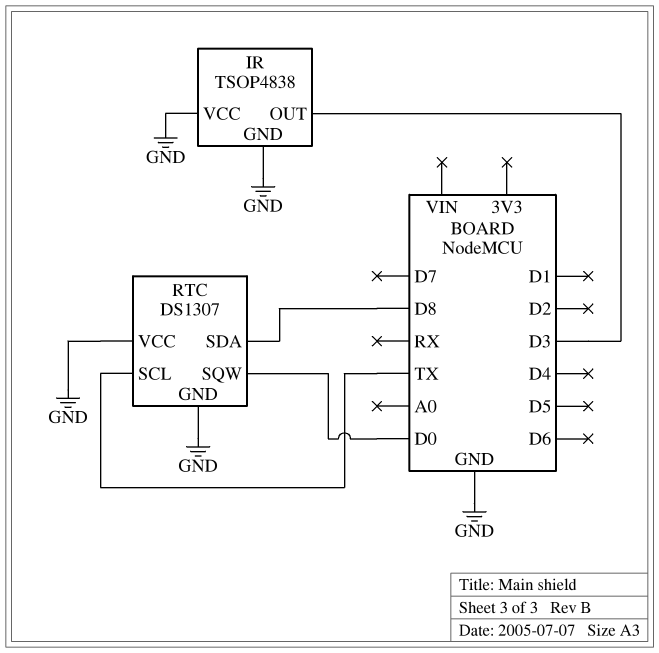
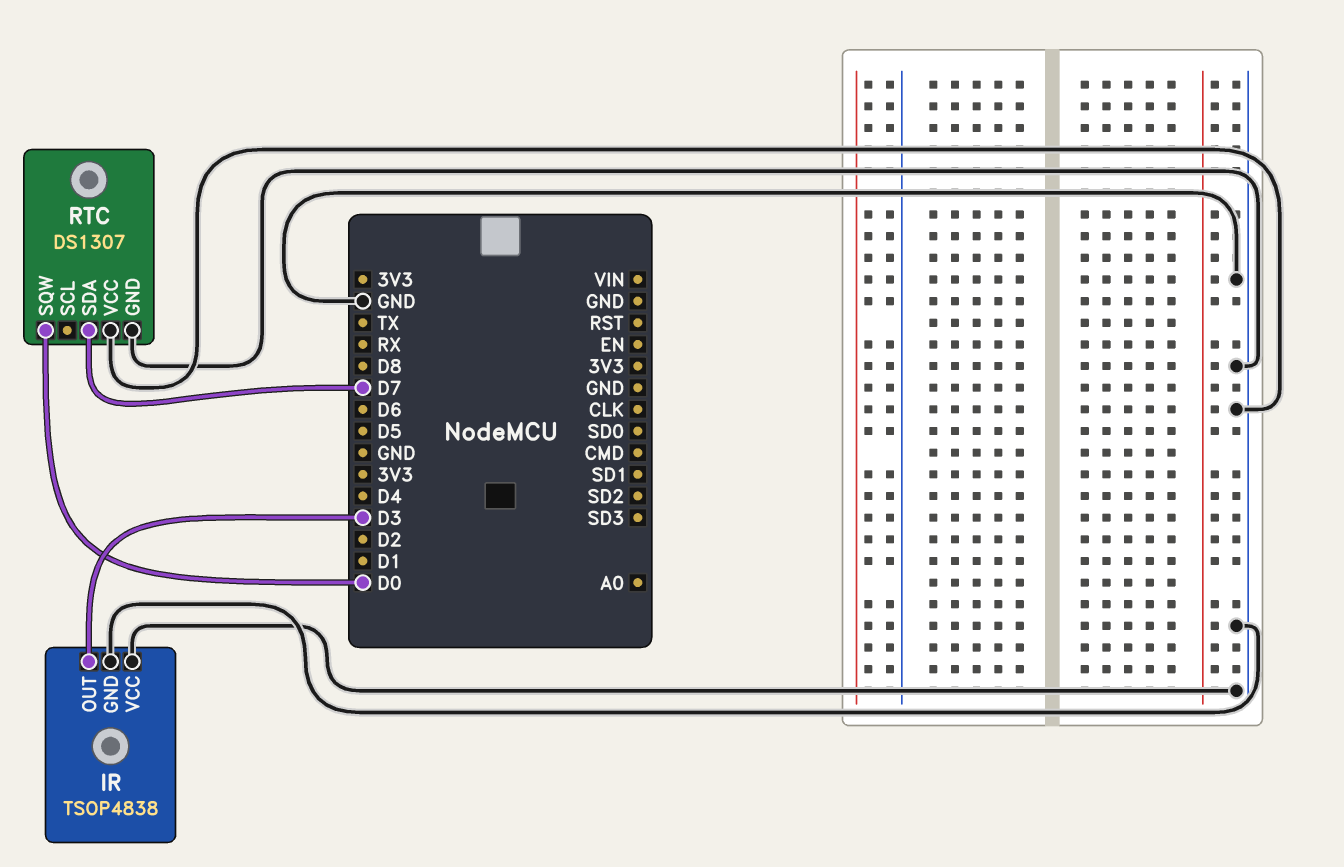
RTC pin SCL: TX -> none
RTC pin SDA: D8 -> D7

